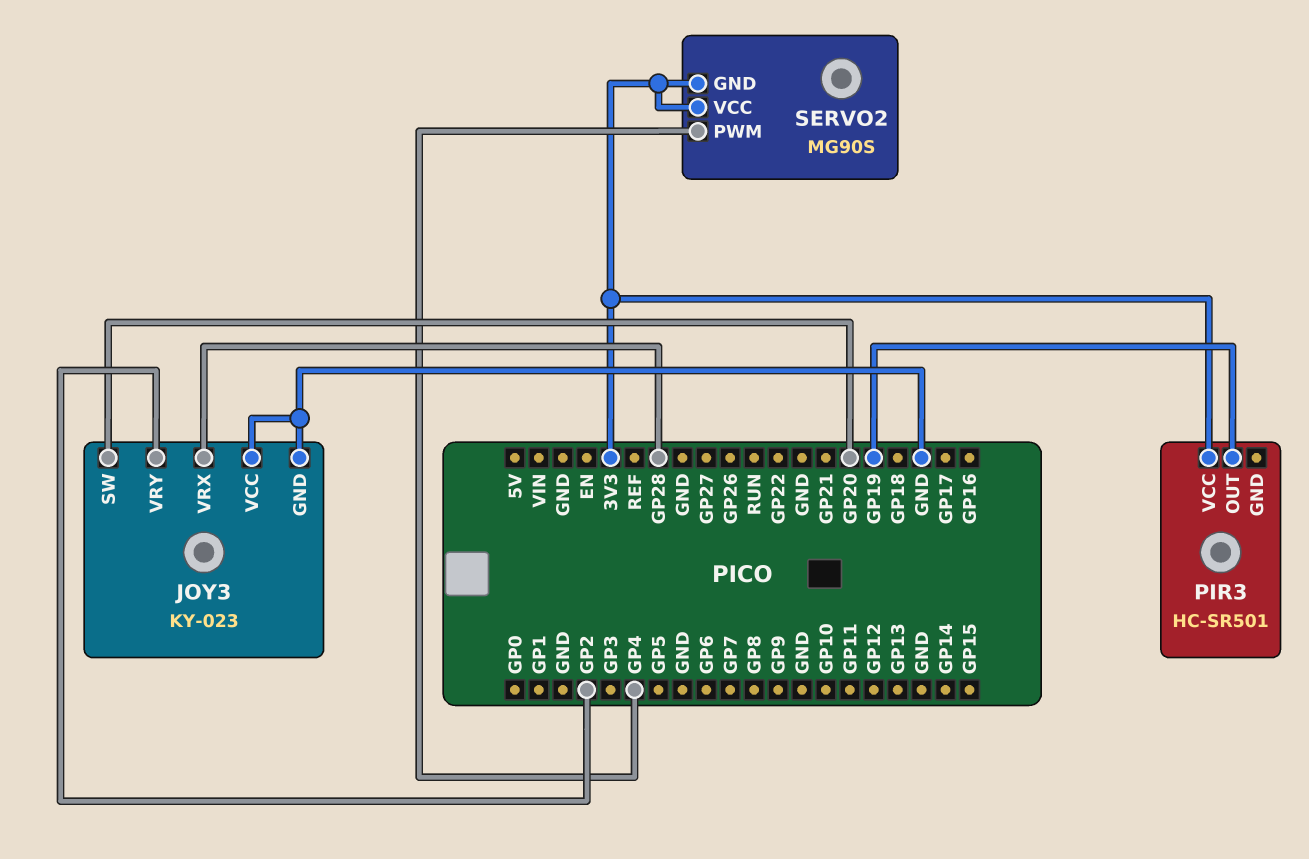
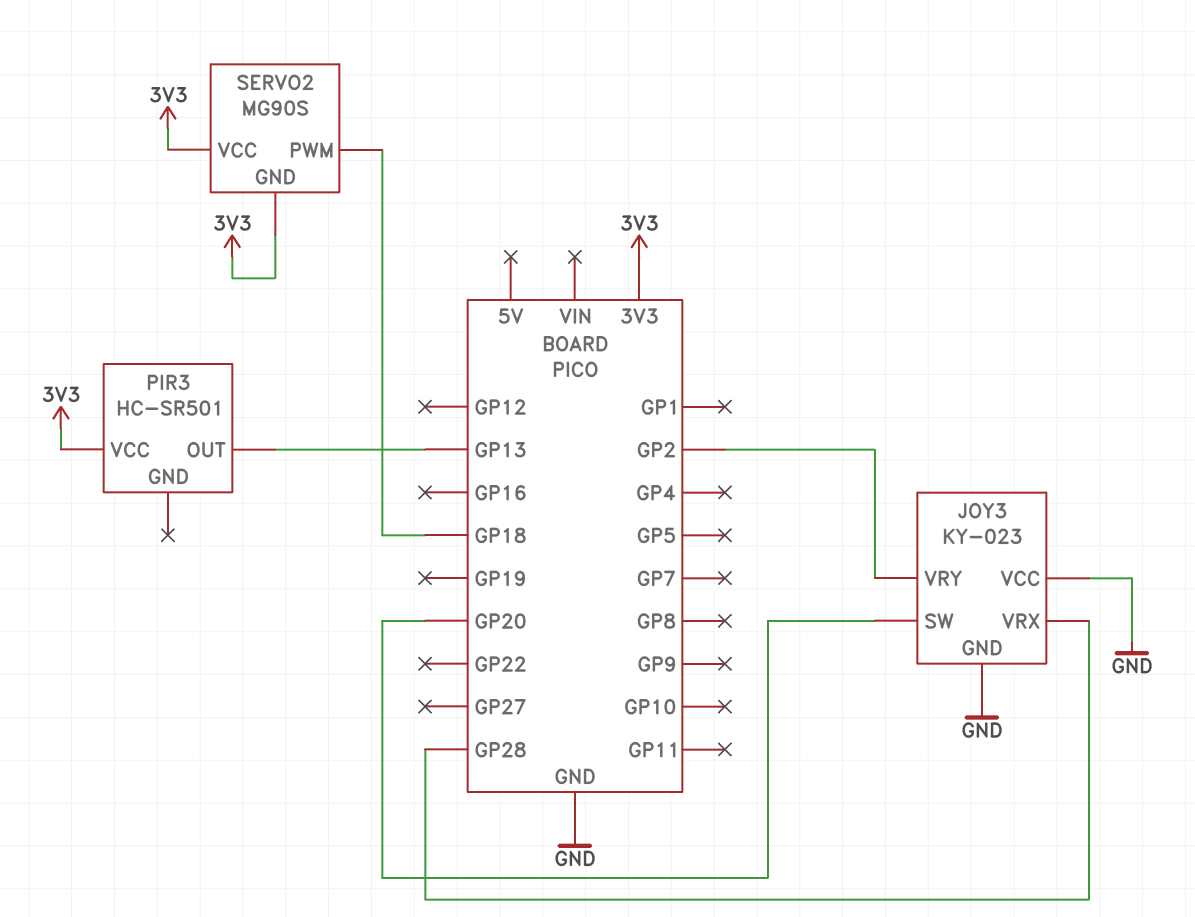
PIR3 pin OUT: GP19 -> GP13
SERVO2 pin PWM: GP4 -> GP18

